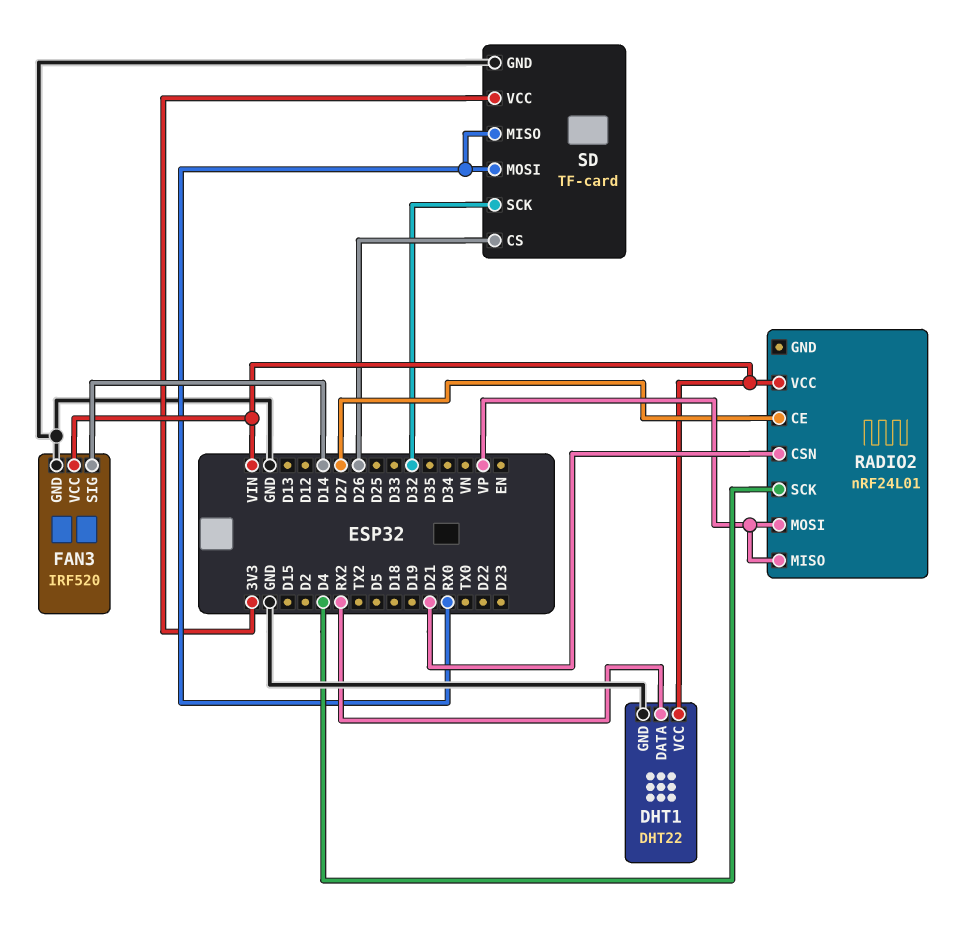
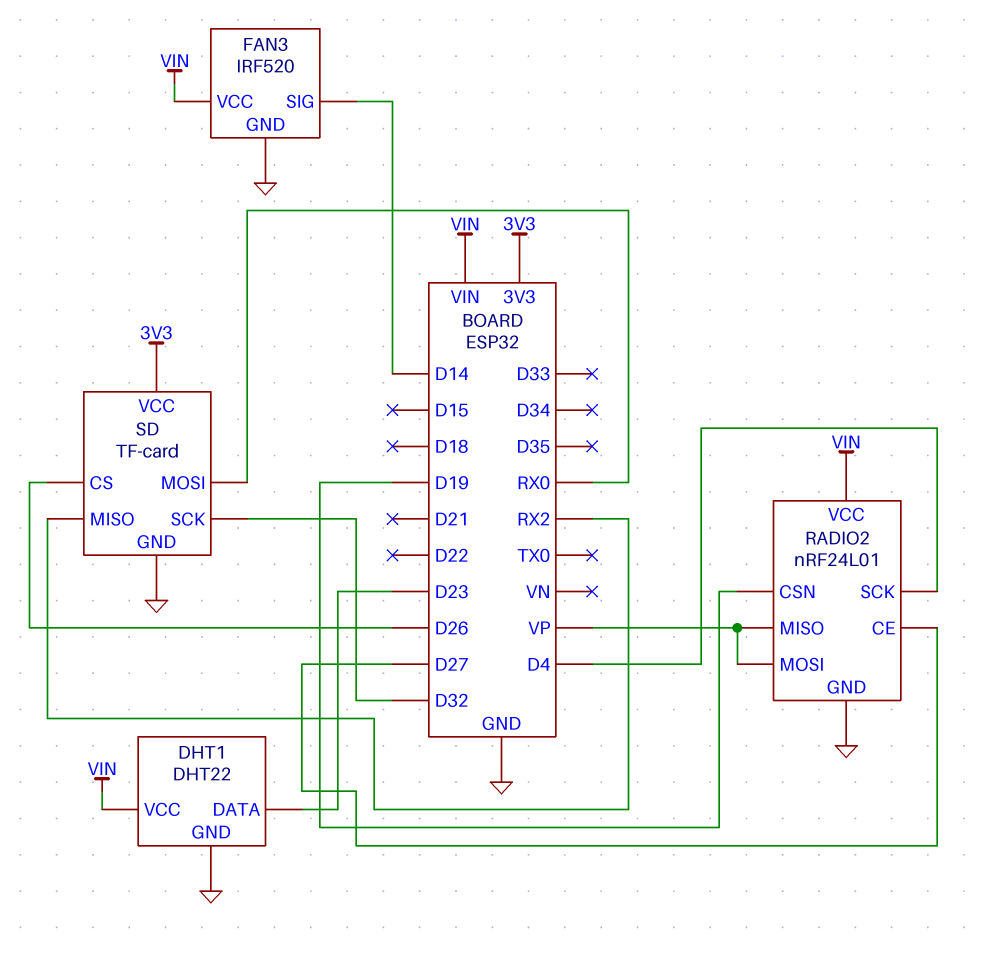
DHT1 pin DATA: RX2 -> D23
RADIO2 pin CSN: D21 -> D19
RADIO2 pin GND: none -> GND
SD pin MISO: RX0 -> RX2

